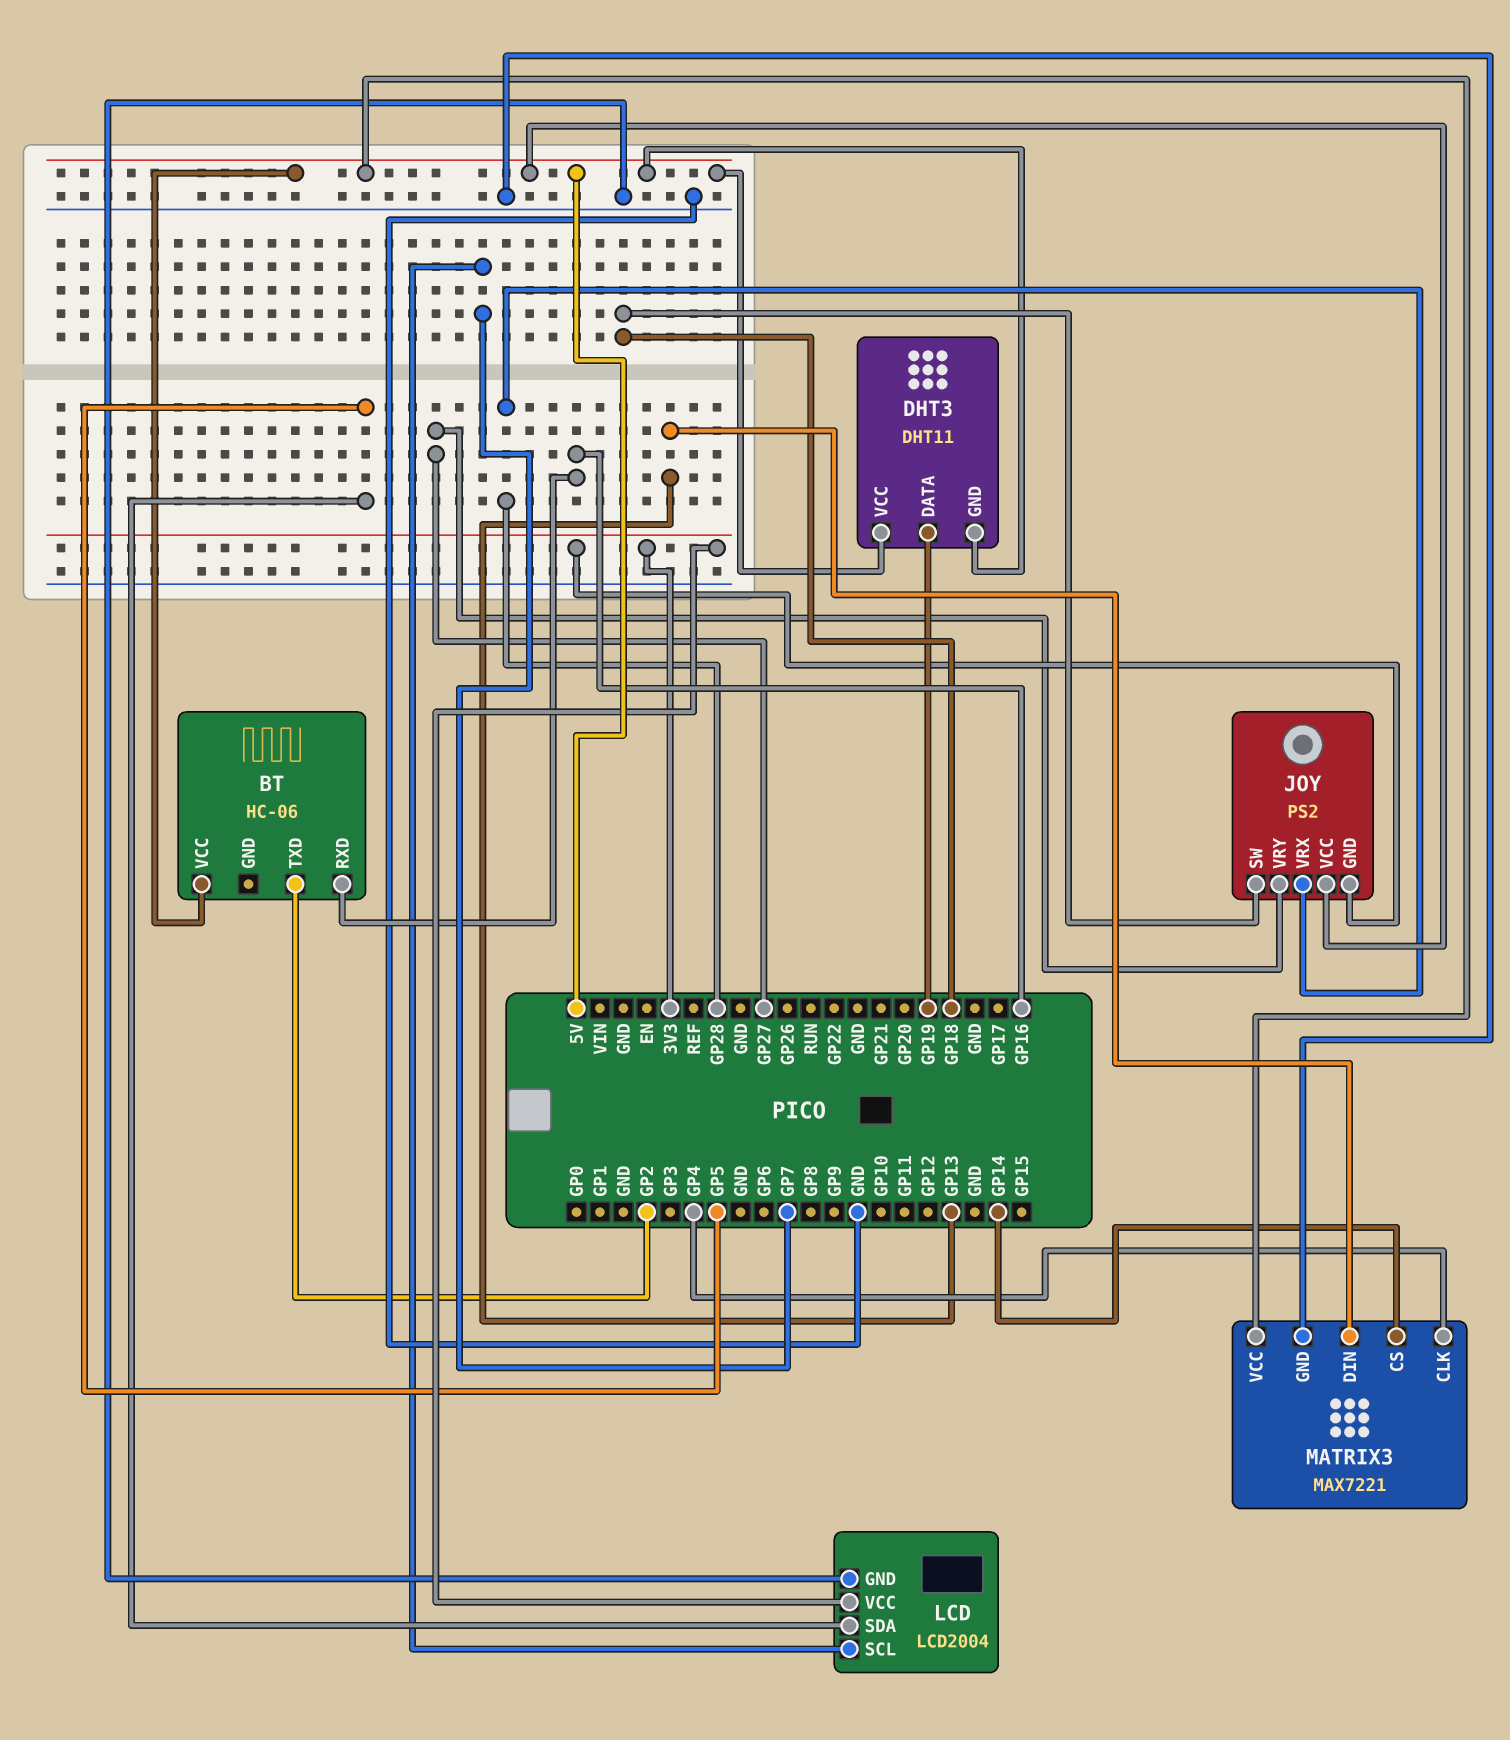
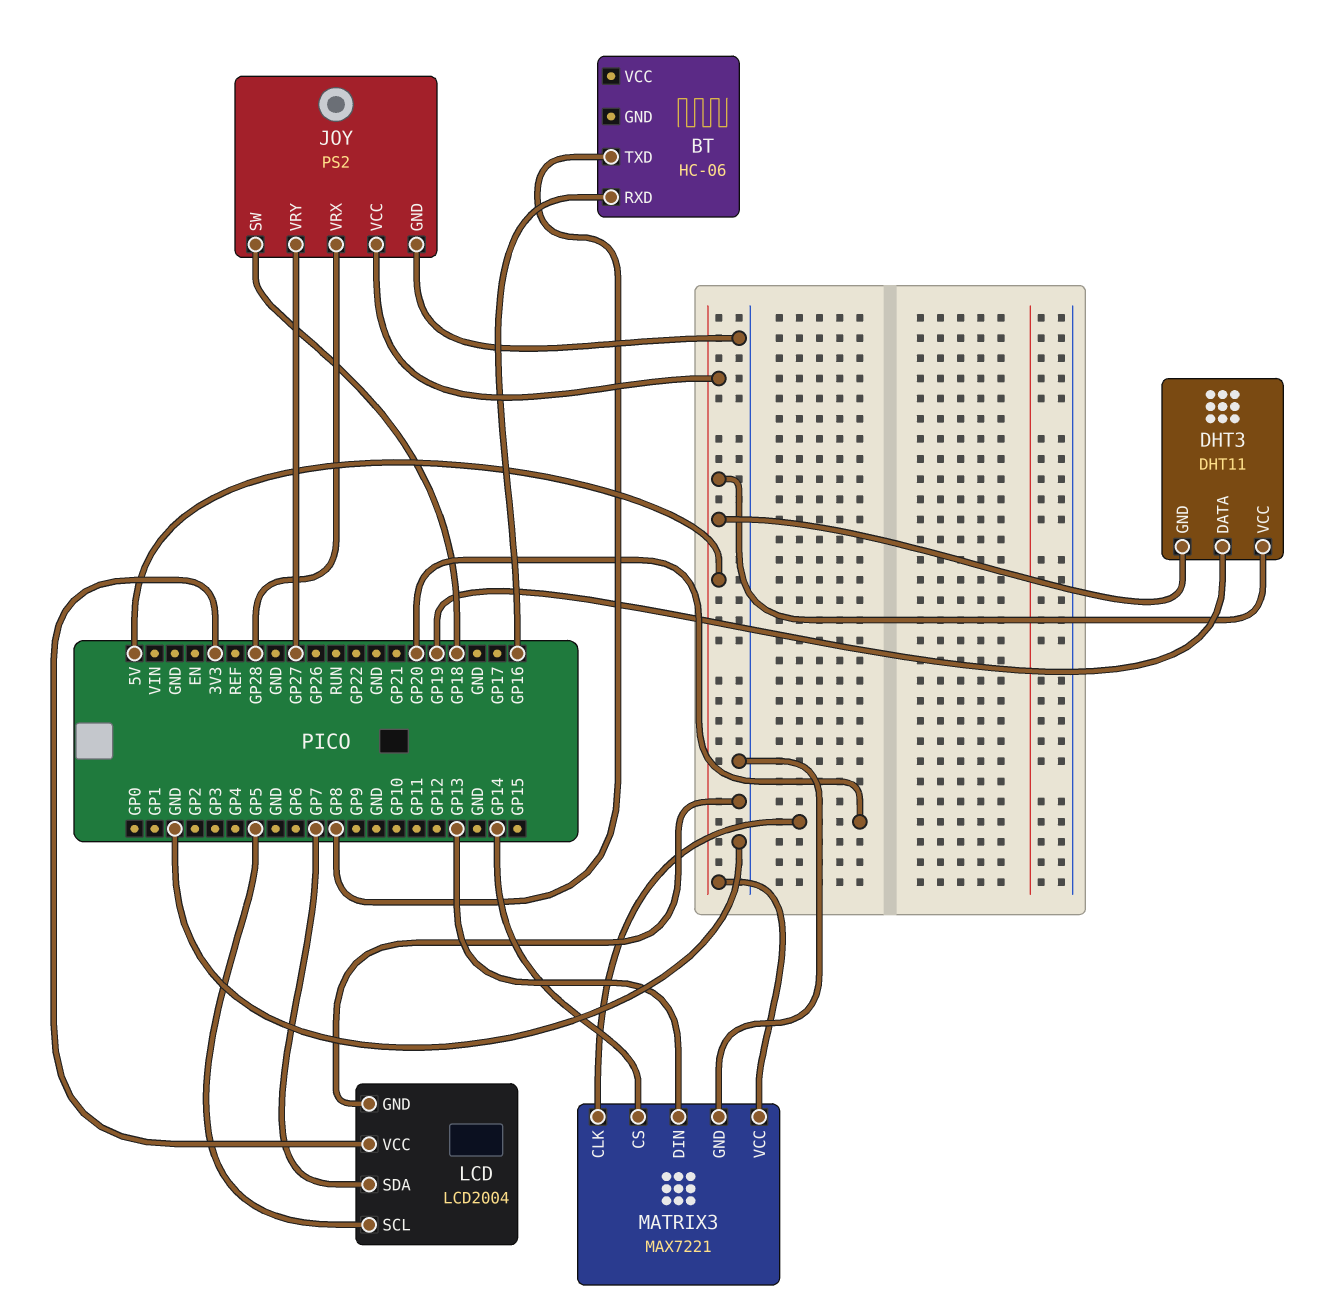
BT pin TXD: GP2 -> GP8
BT pin VCC: 5V -> none
JOY pin GND: 3V3 -> GND
LCD pin SCL: GP7 -> GP5
LCD pin SDA: GP5 -> GP7
MATRIX3 pin CLK: GP4 -> GP20

